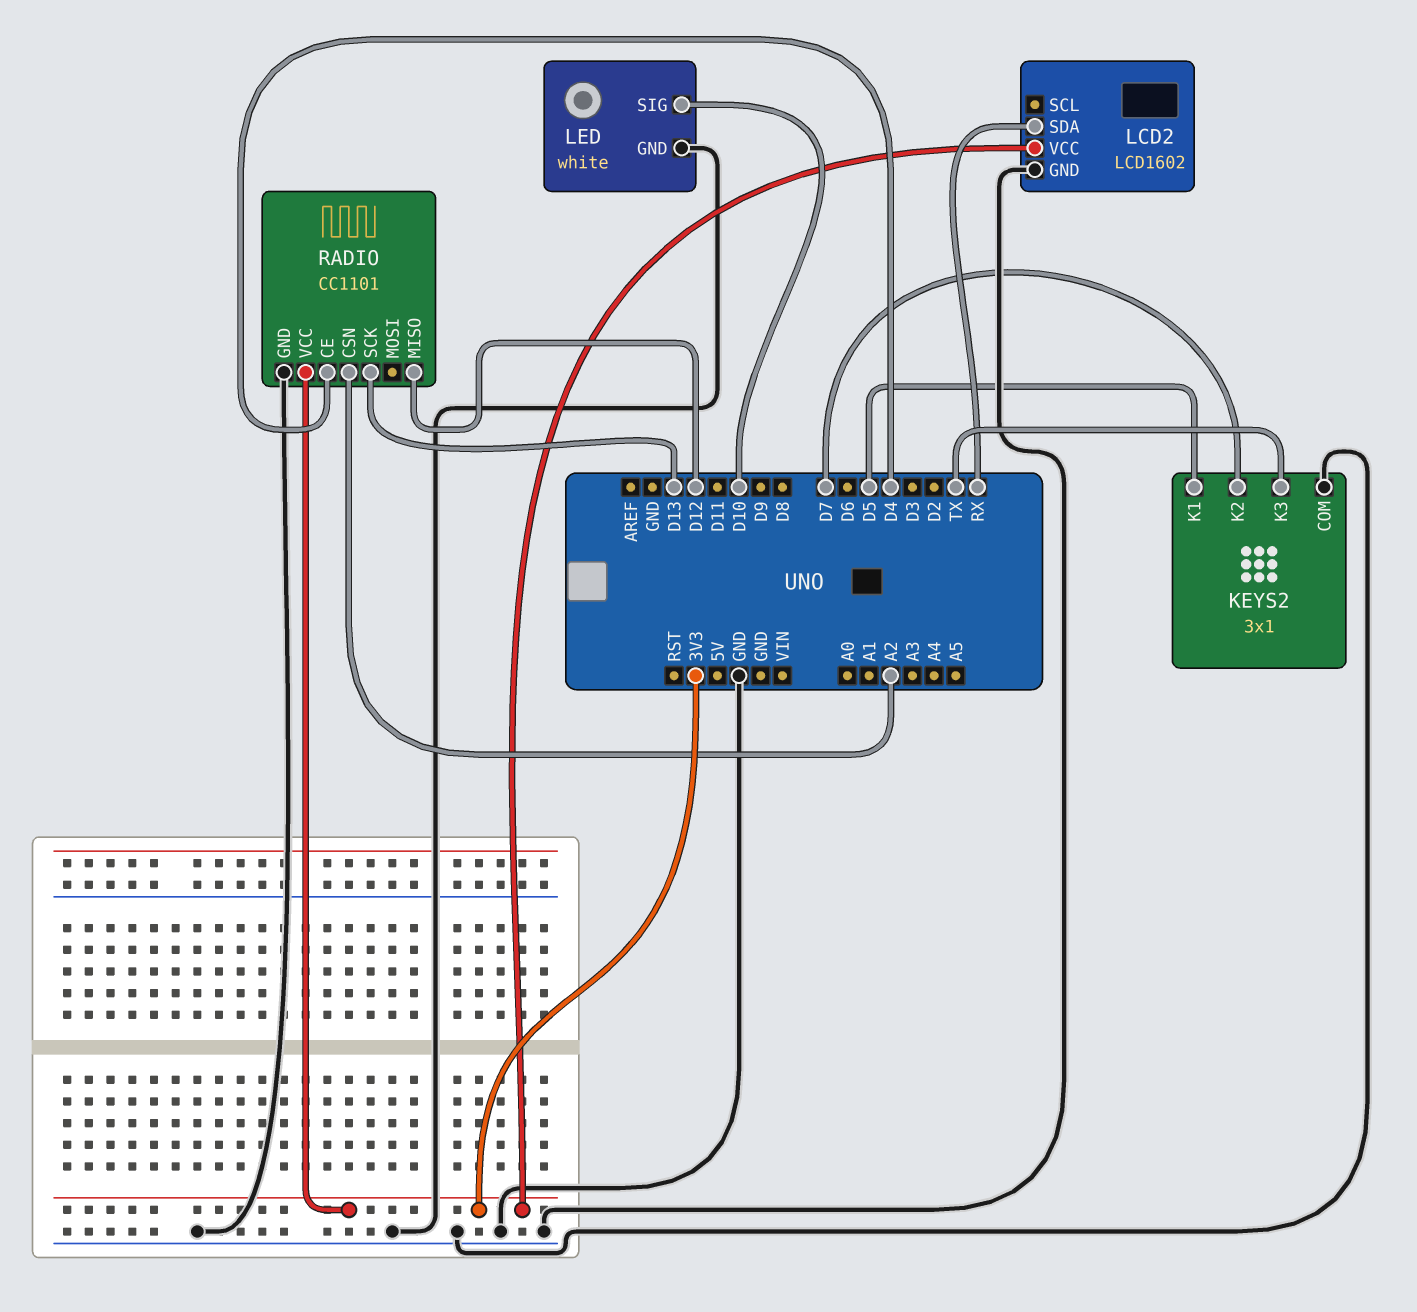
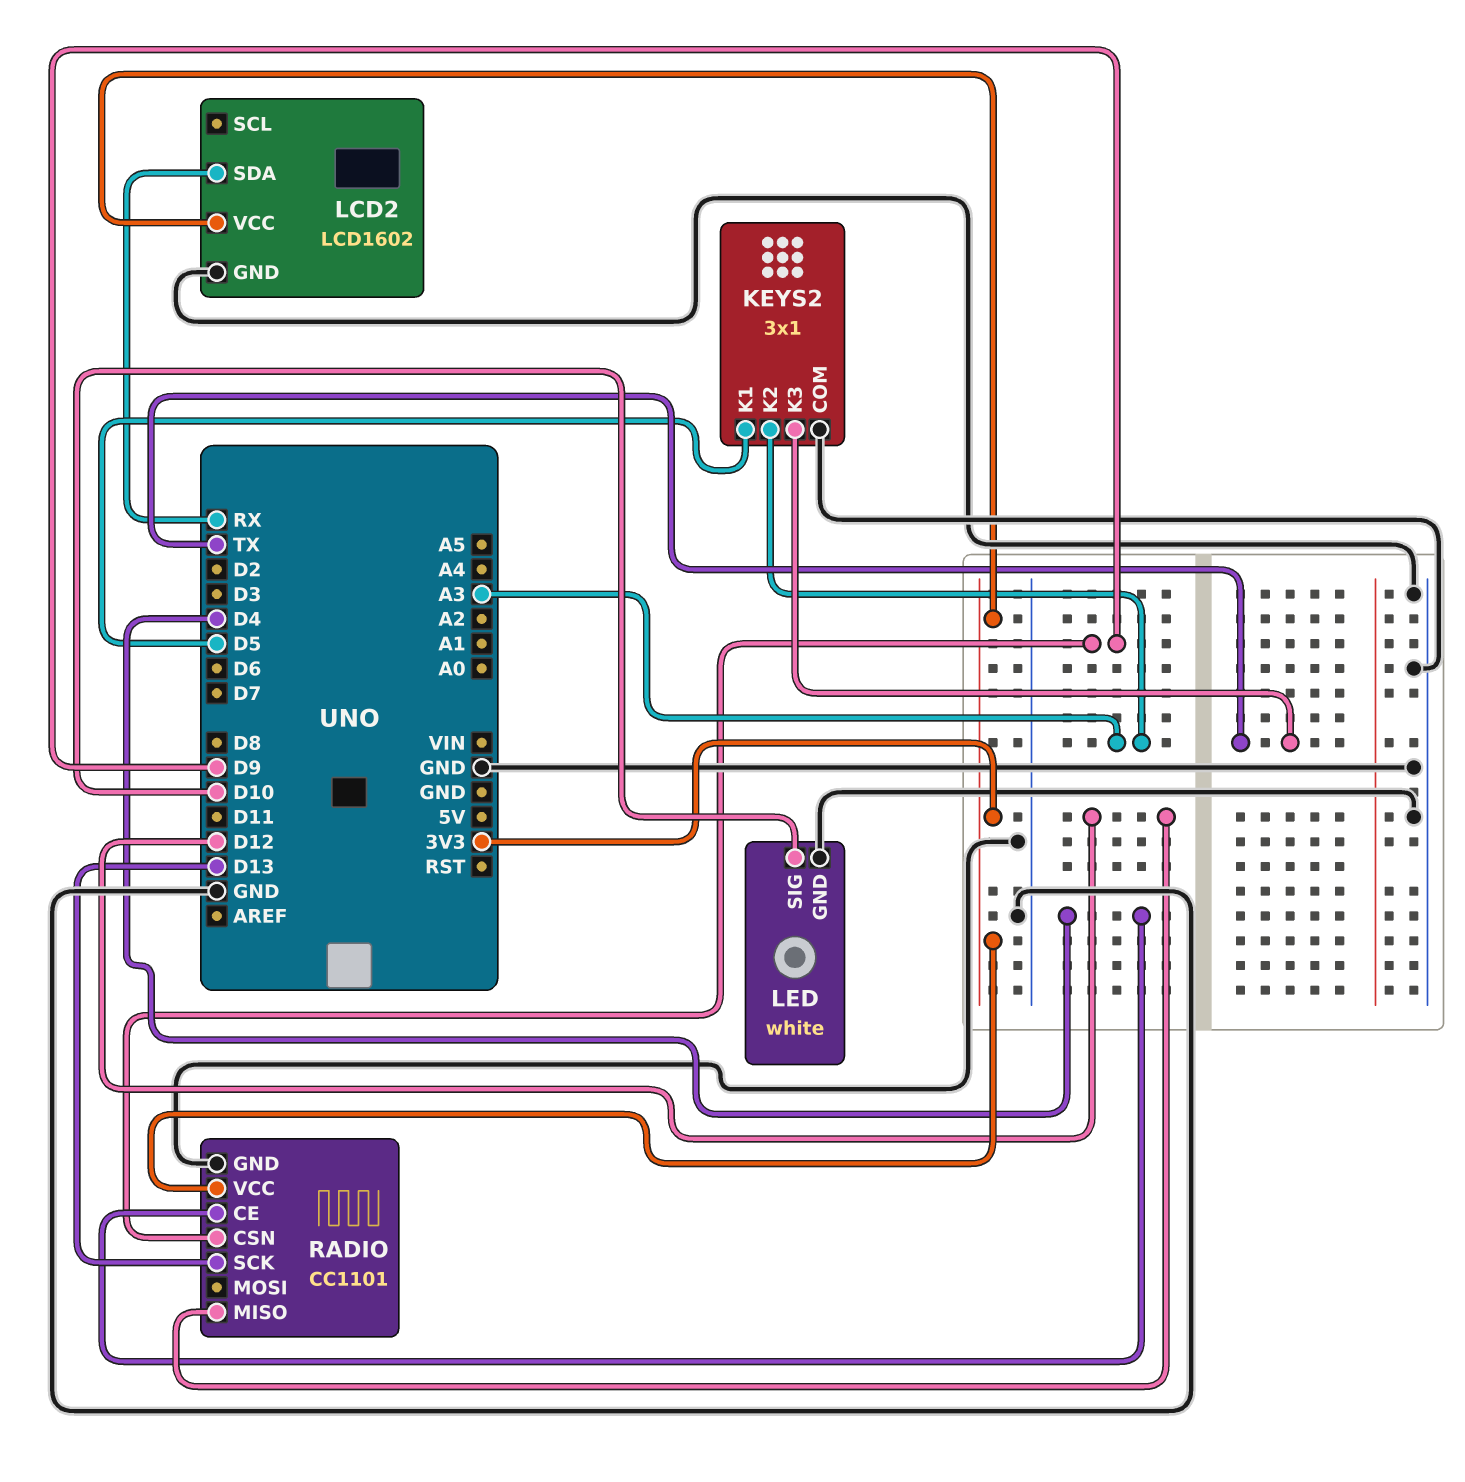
KEYS2 pin K2: D7 -> A3
RADIO pin CSN: A2 -> D9

